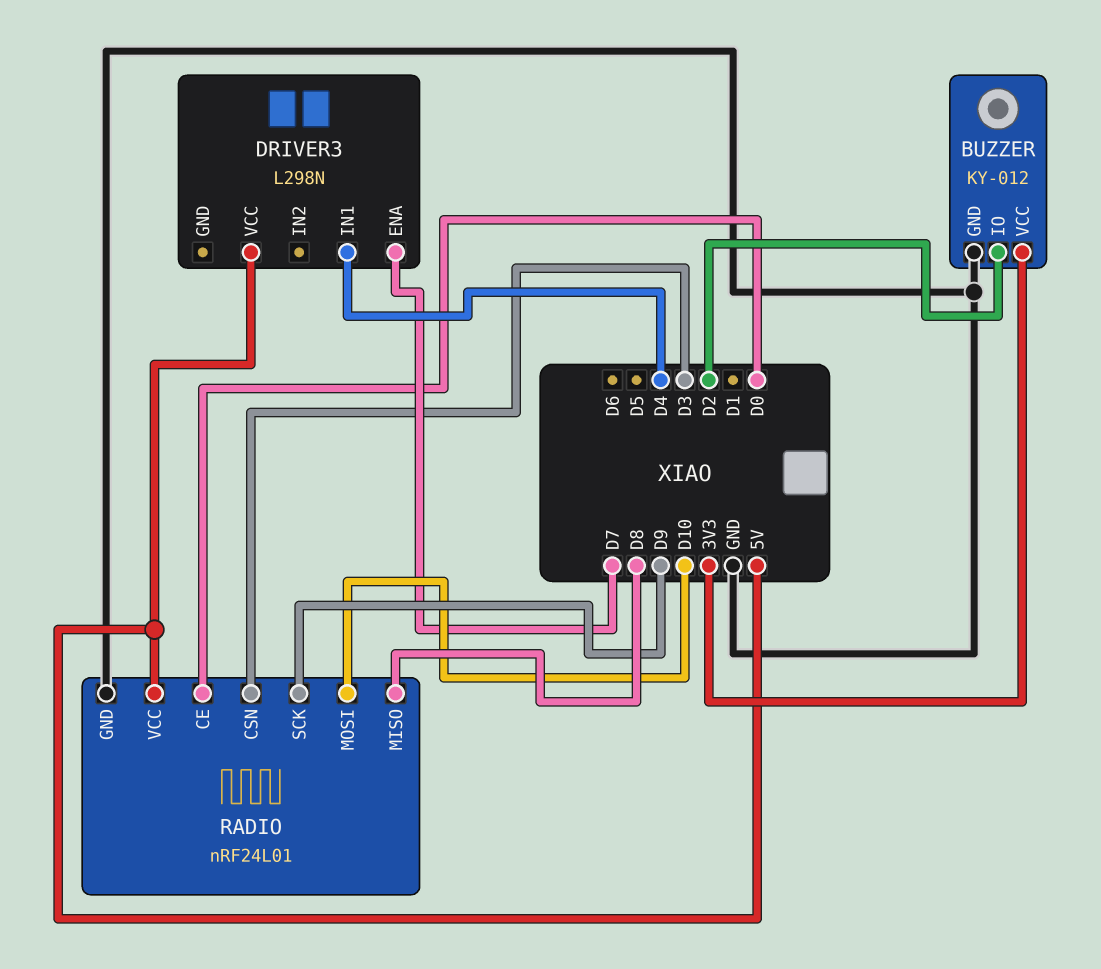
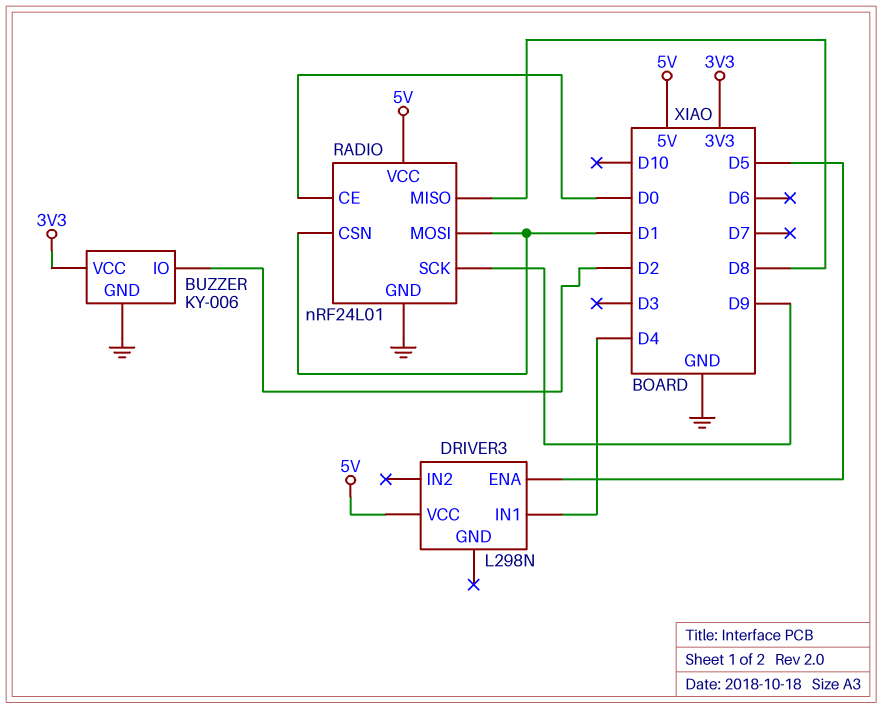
BUZZER: KY-012 -> KY-006
DRIVER3 pin ENA: D7 -> D5
RADIO pin CSN: D3 -> D1
RADIO pin MOSI: D10 -> D1

